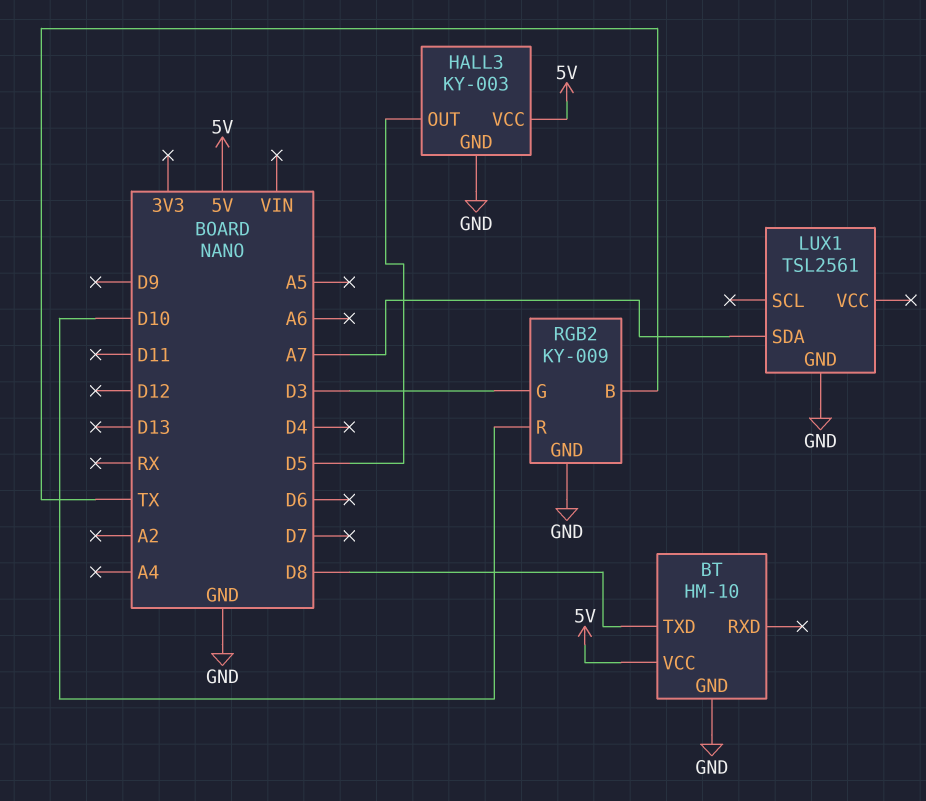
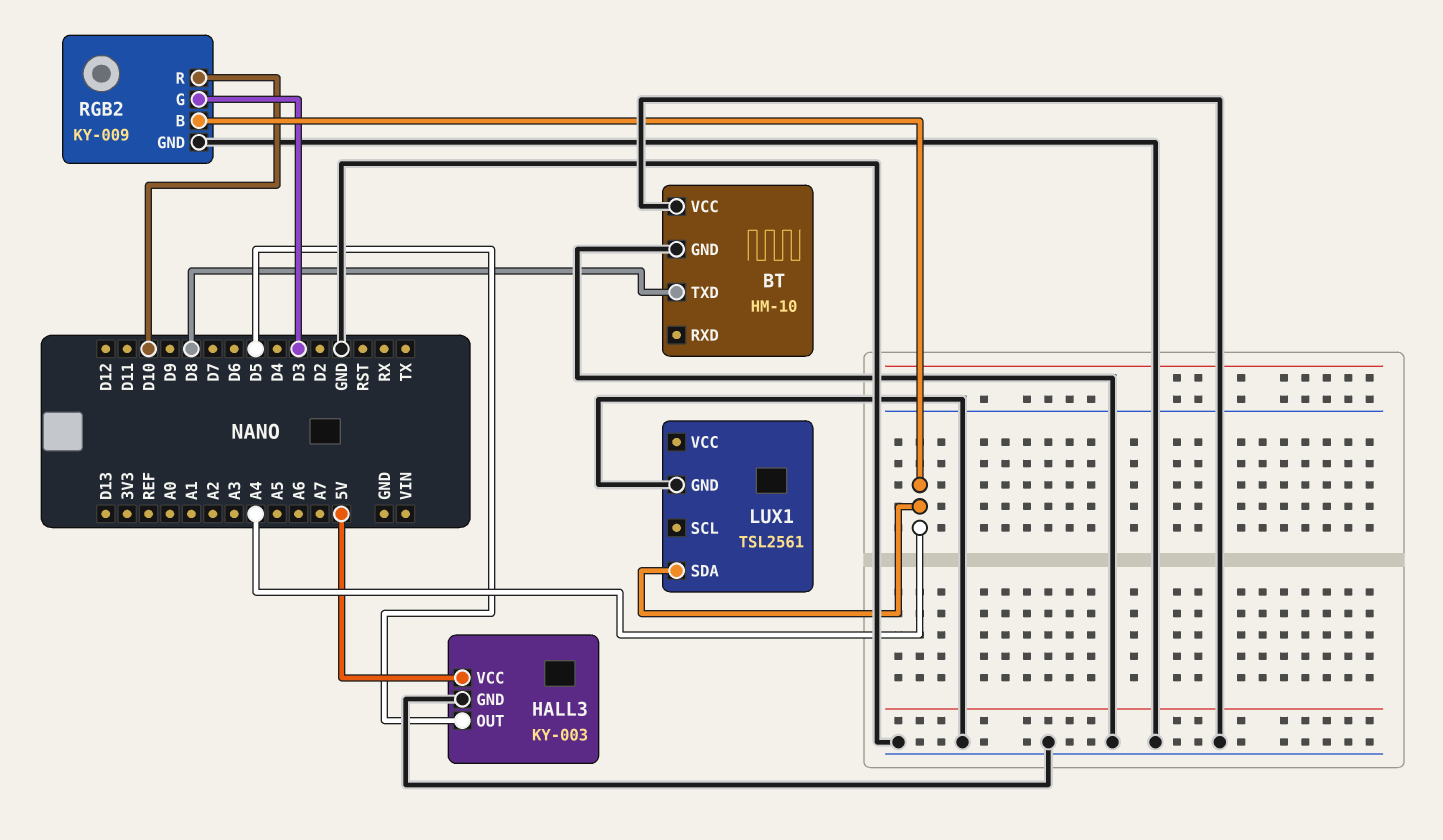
BT pin VCC: 5V -> GND
LUX1 pin SDA: A7 -> A4
RGB2 pin B: TX -> A4

